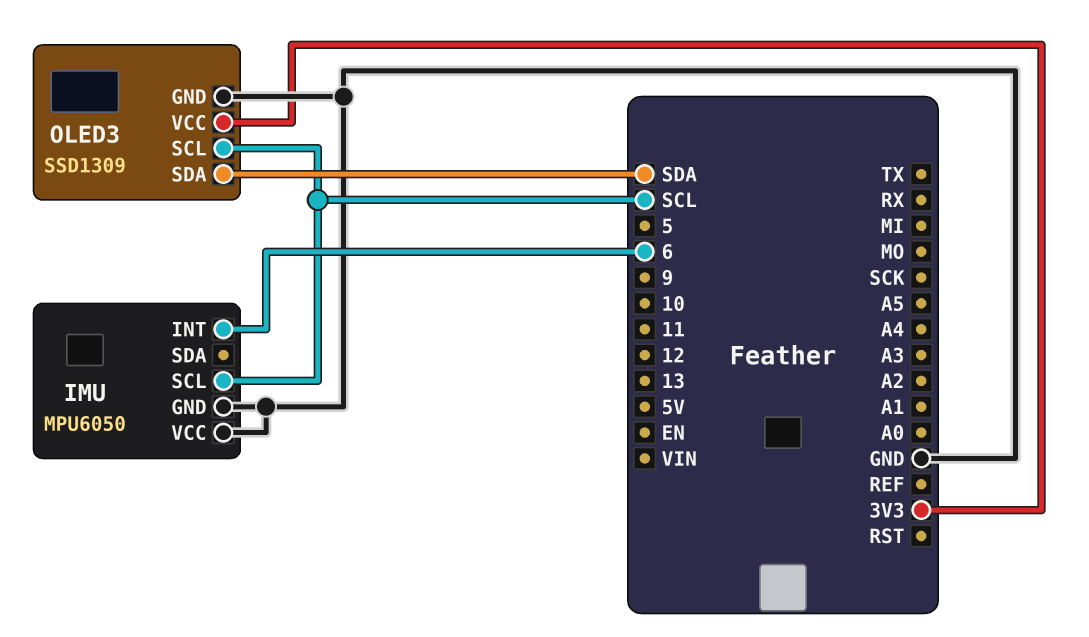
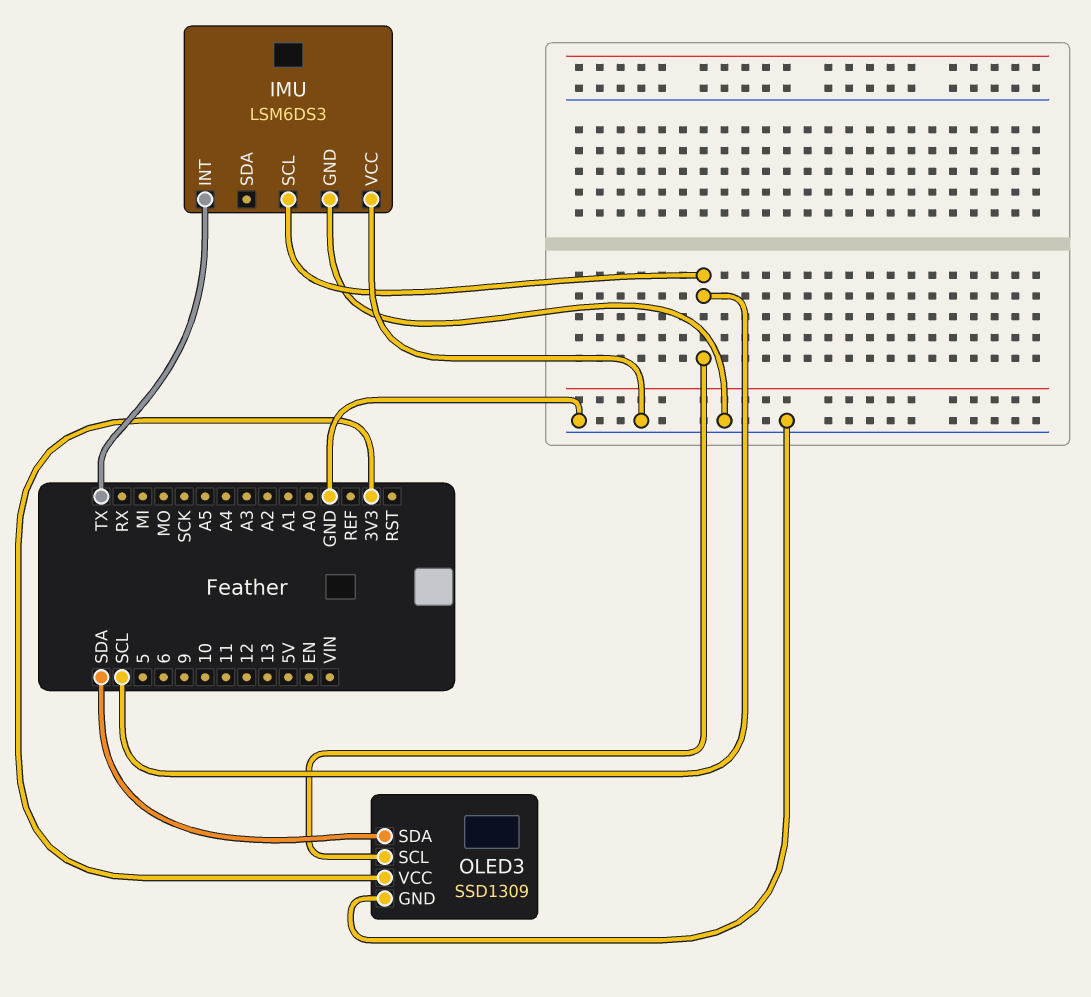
IMU: MPU6050 -> LSM6DS3
IMU pin INT: 6 -> TX

